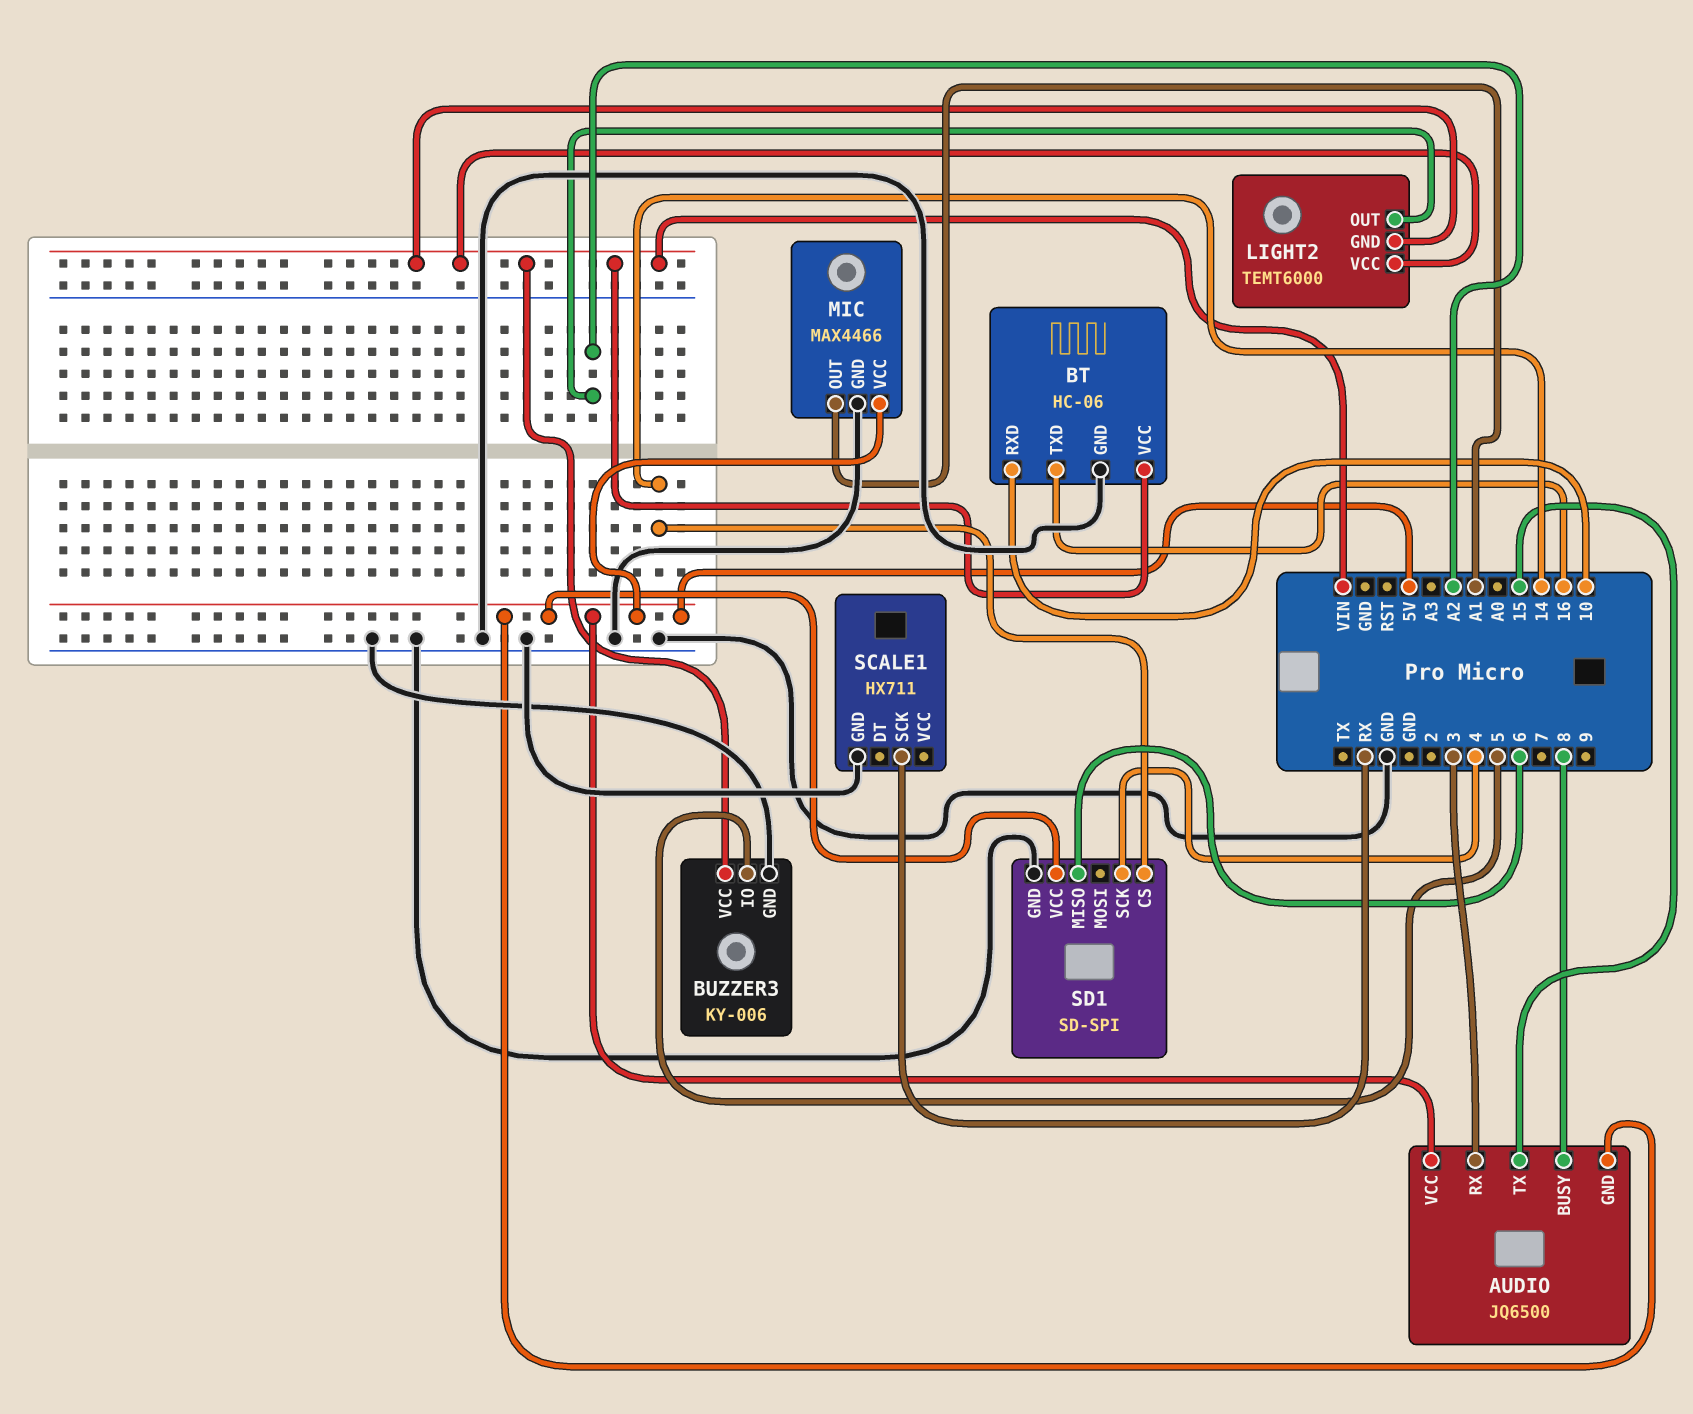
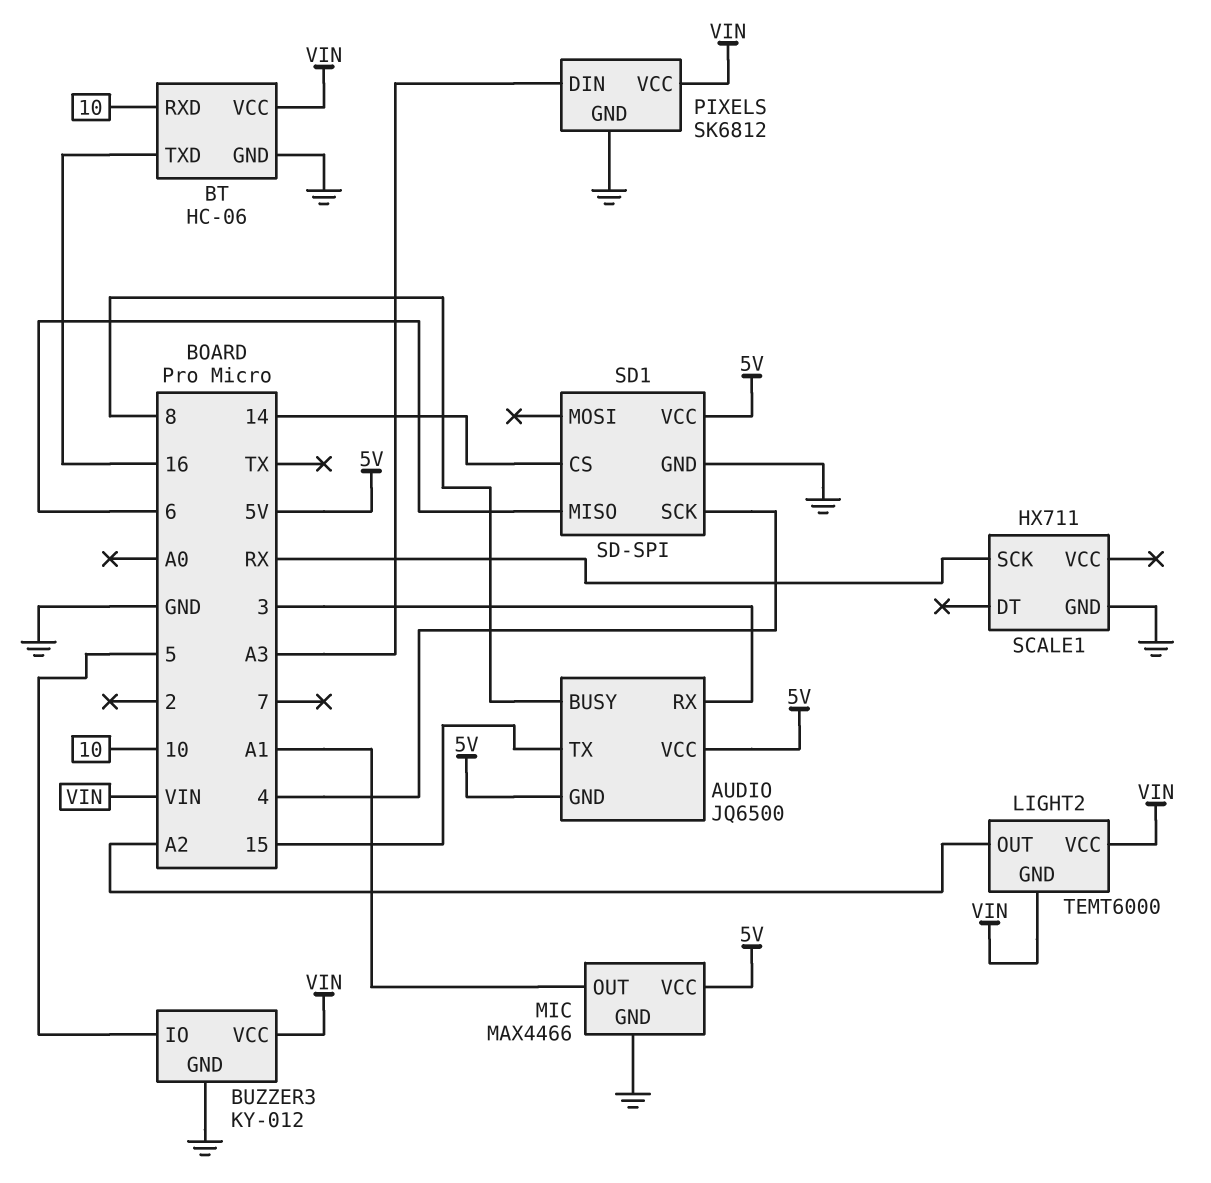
BUZZER3: KY-006 -> KY-012
PIXELS: none -> SK6812
PIXELS pin DIN: none -> A3
PIXELS pin GND: none -> GND
PIXELS pin VCC: none -> VIN

